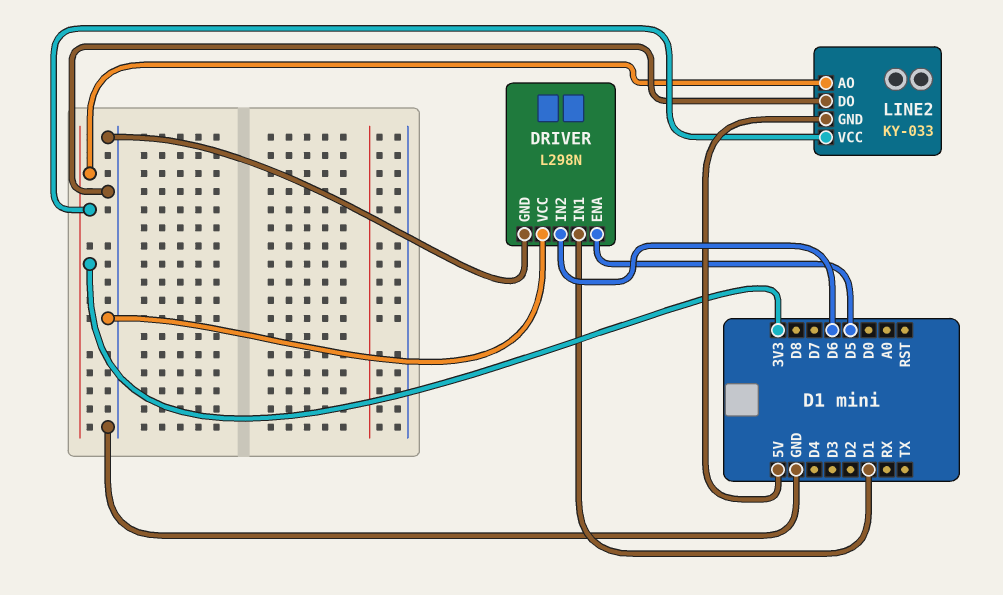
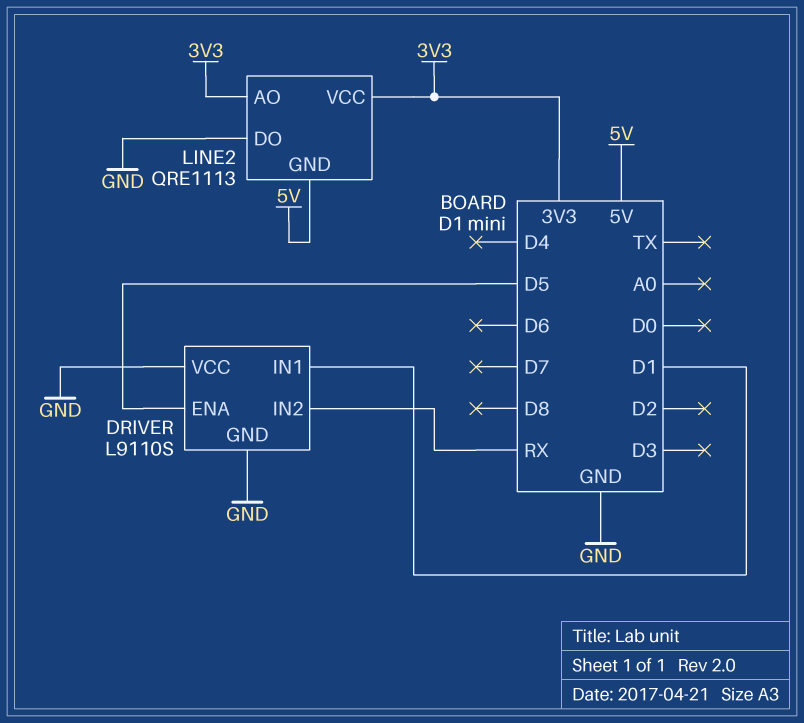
DRIVER: L298N -> L9110S
DRIVER pin IN2: D6 -> RX
LINE2: KY-033 -> QRE1113

